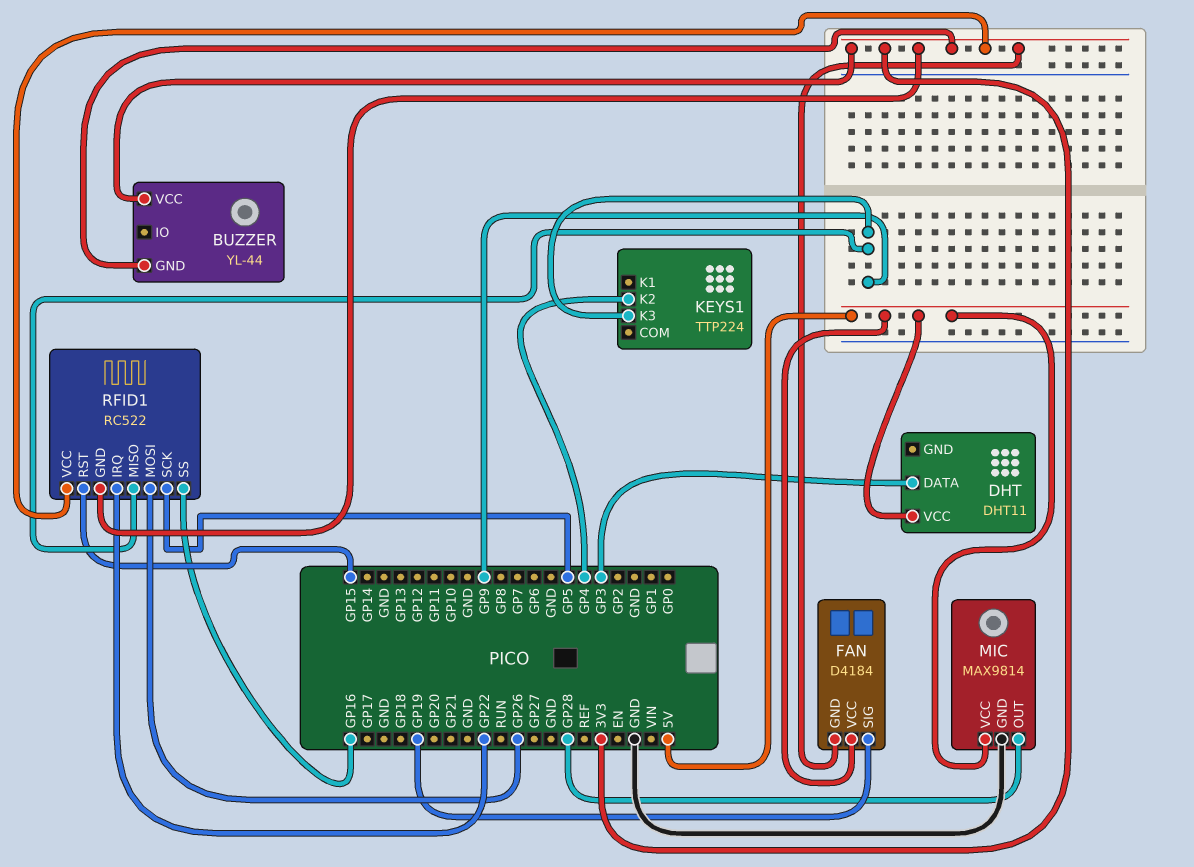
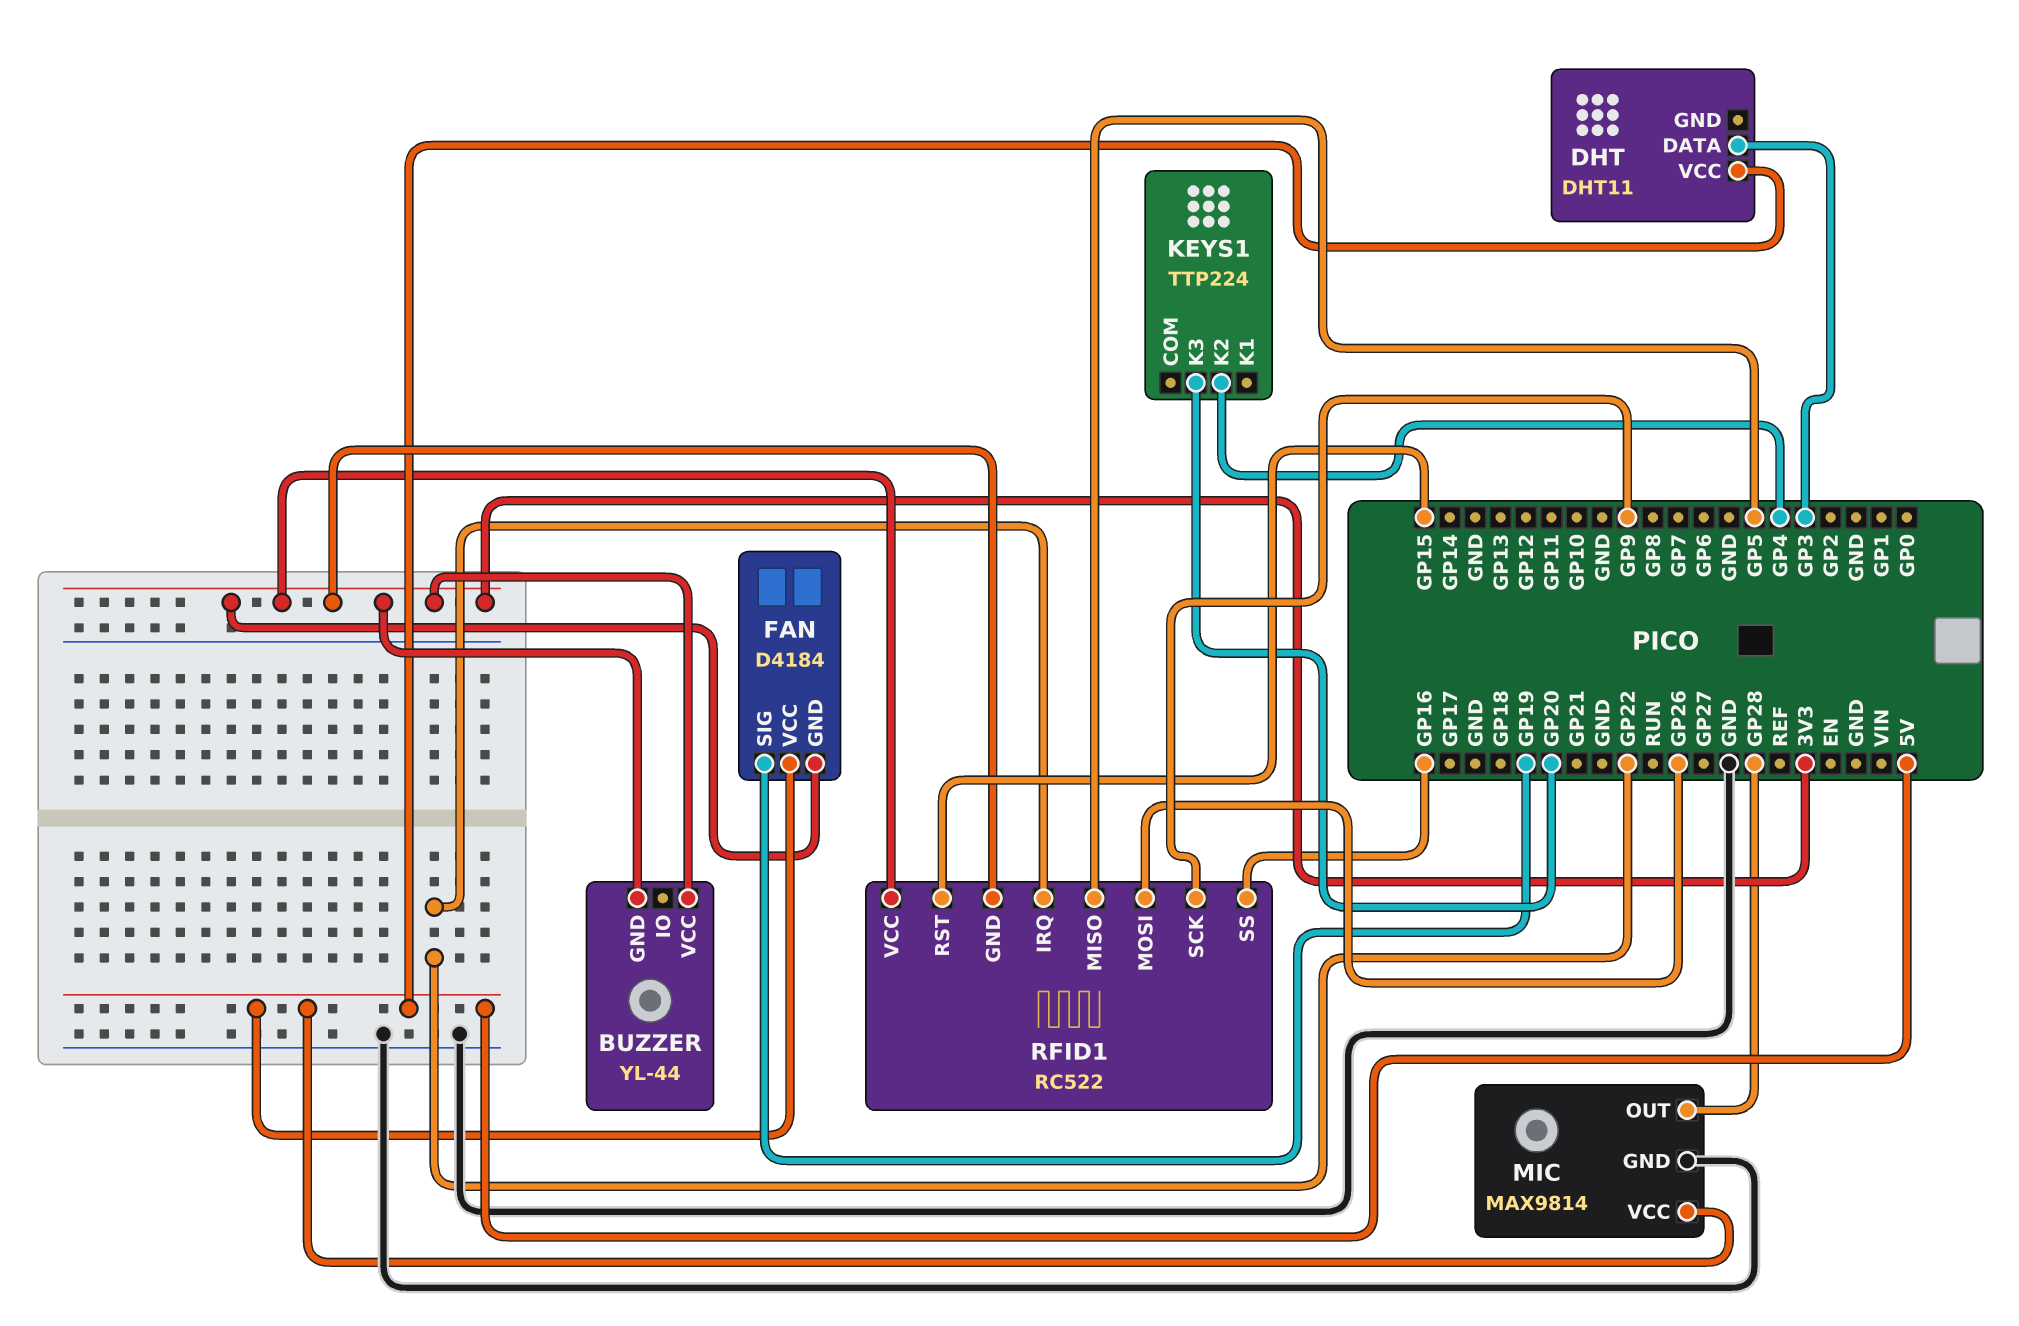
KEYS1 pin K3: GP9 -> GP20
RFID1 pin MISO: GP9 -> GP5
RFID1 pin SCK: GP5 -> GP9

